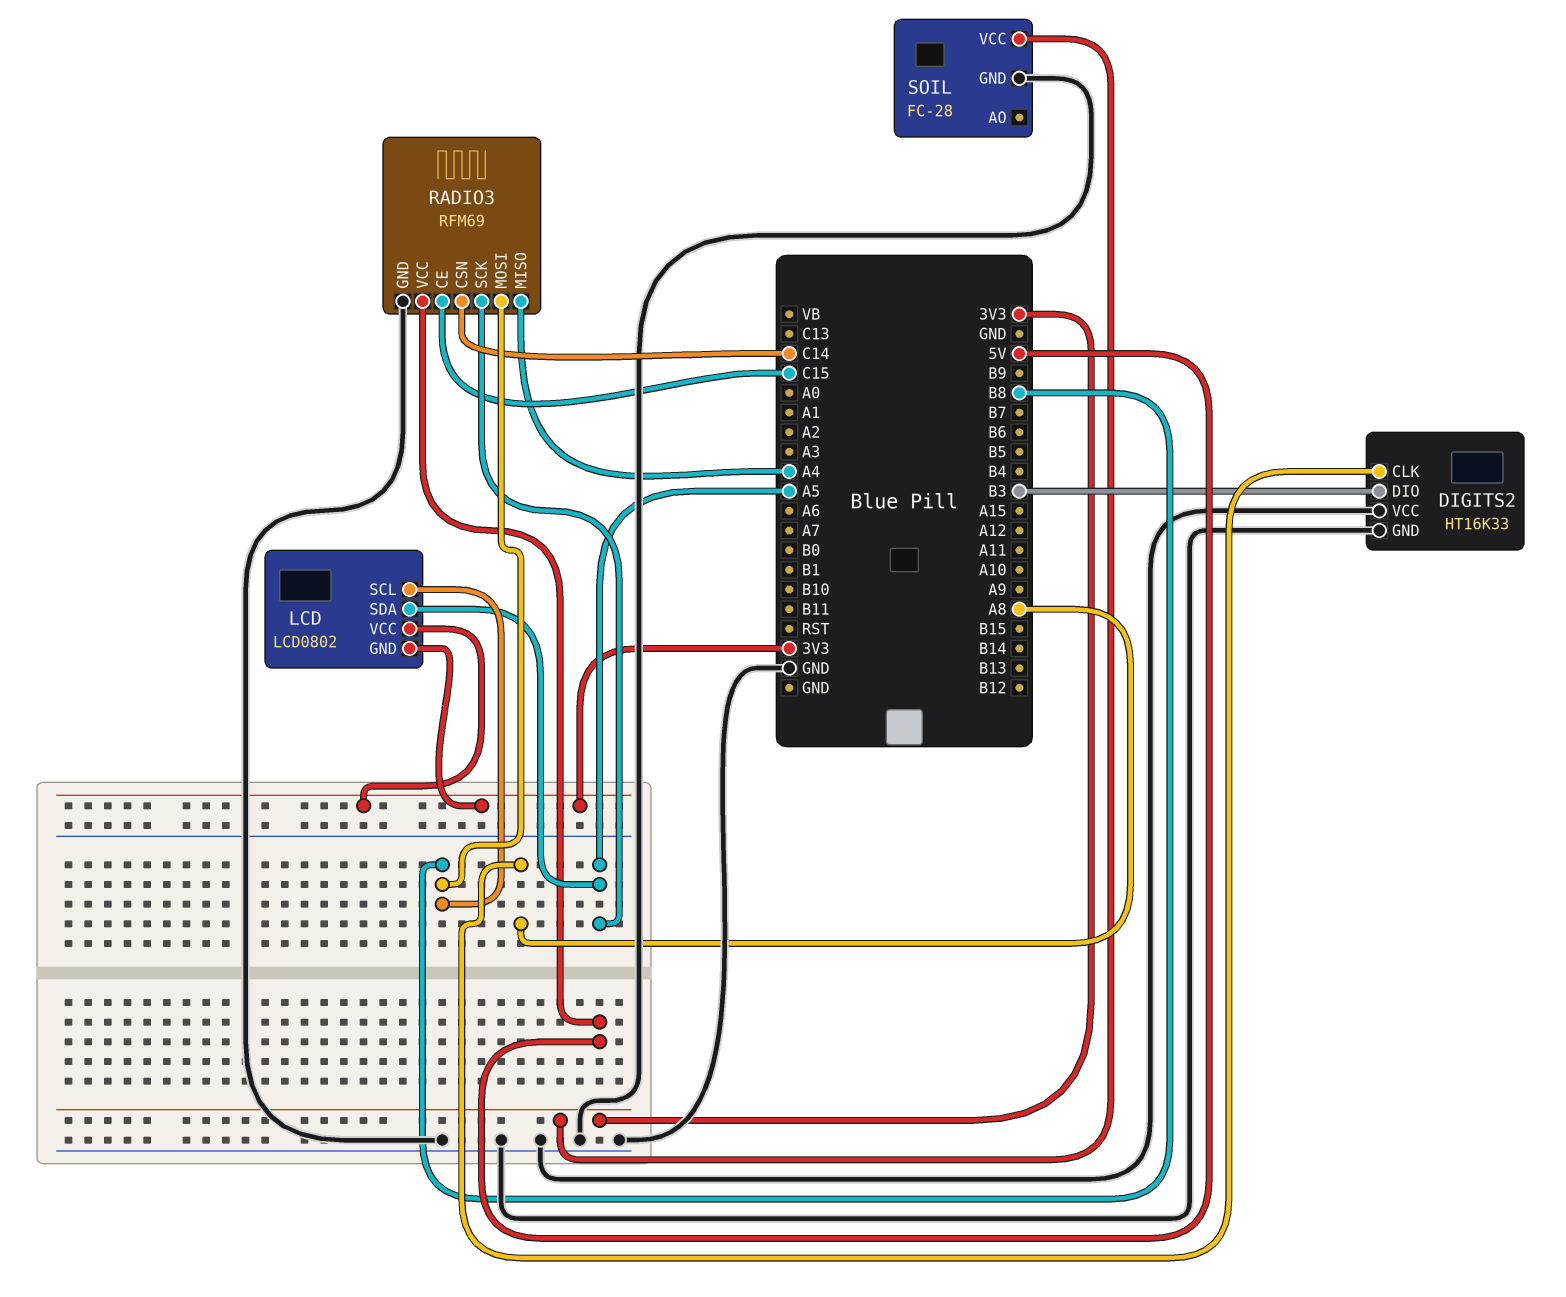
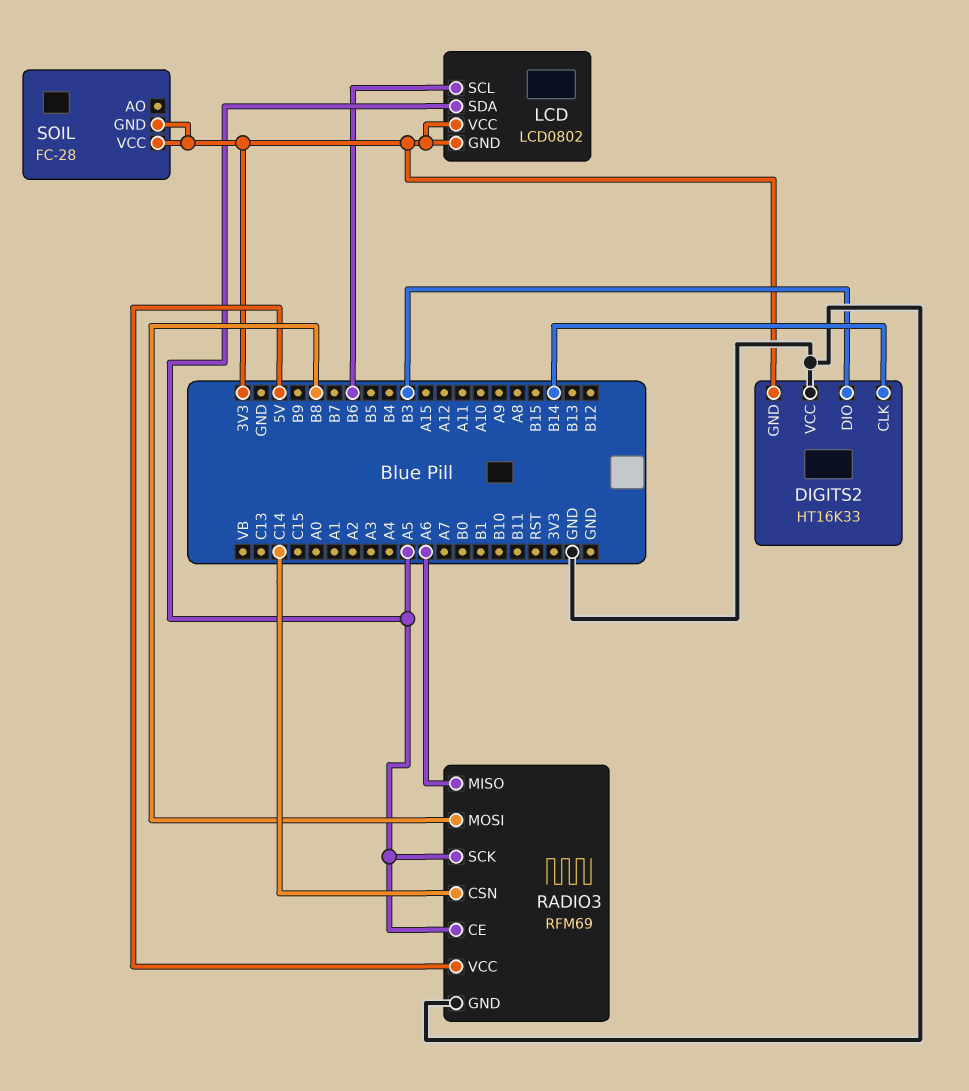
DIGITS2 pin CLK: A8 -> B14
DIGITS2 pin GND: GND -> 3V3
LCD pin SCL: B8 -> B6
RADIO3 pin CE: C15 -> A5
RADIO3 pin MISO: A4 -> A6
SOIL pin GND: GND -> 3V3

